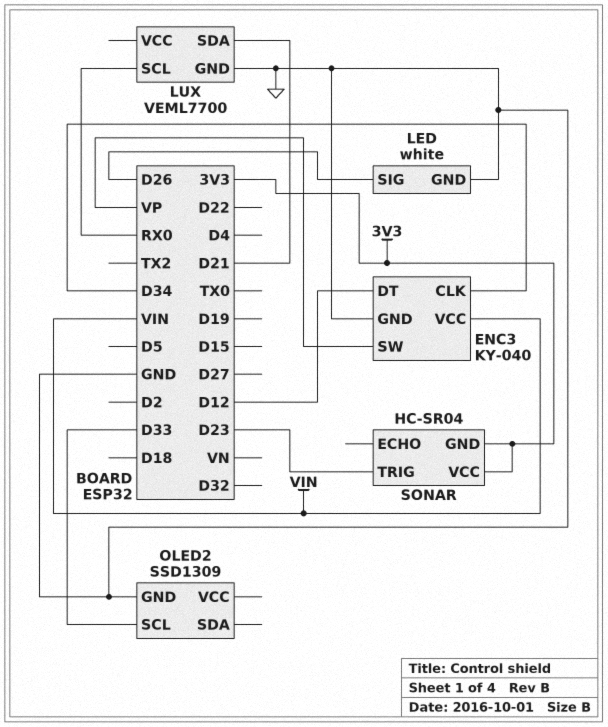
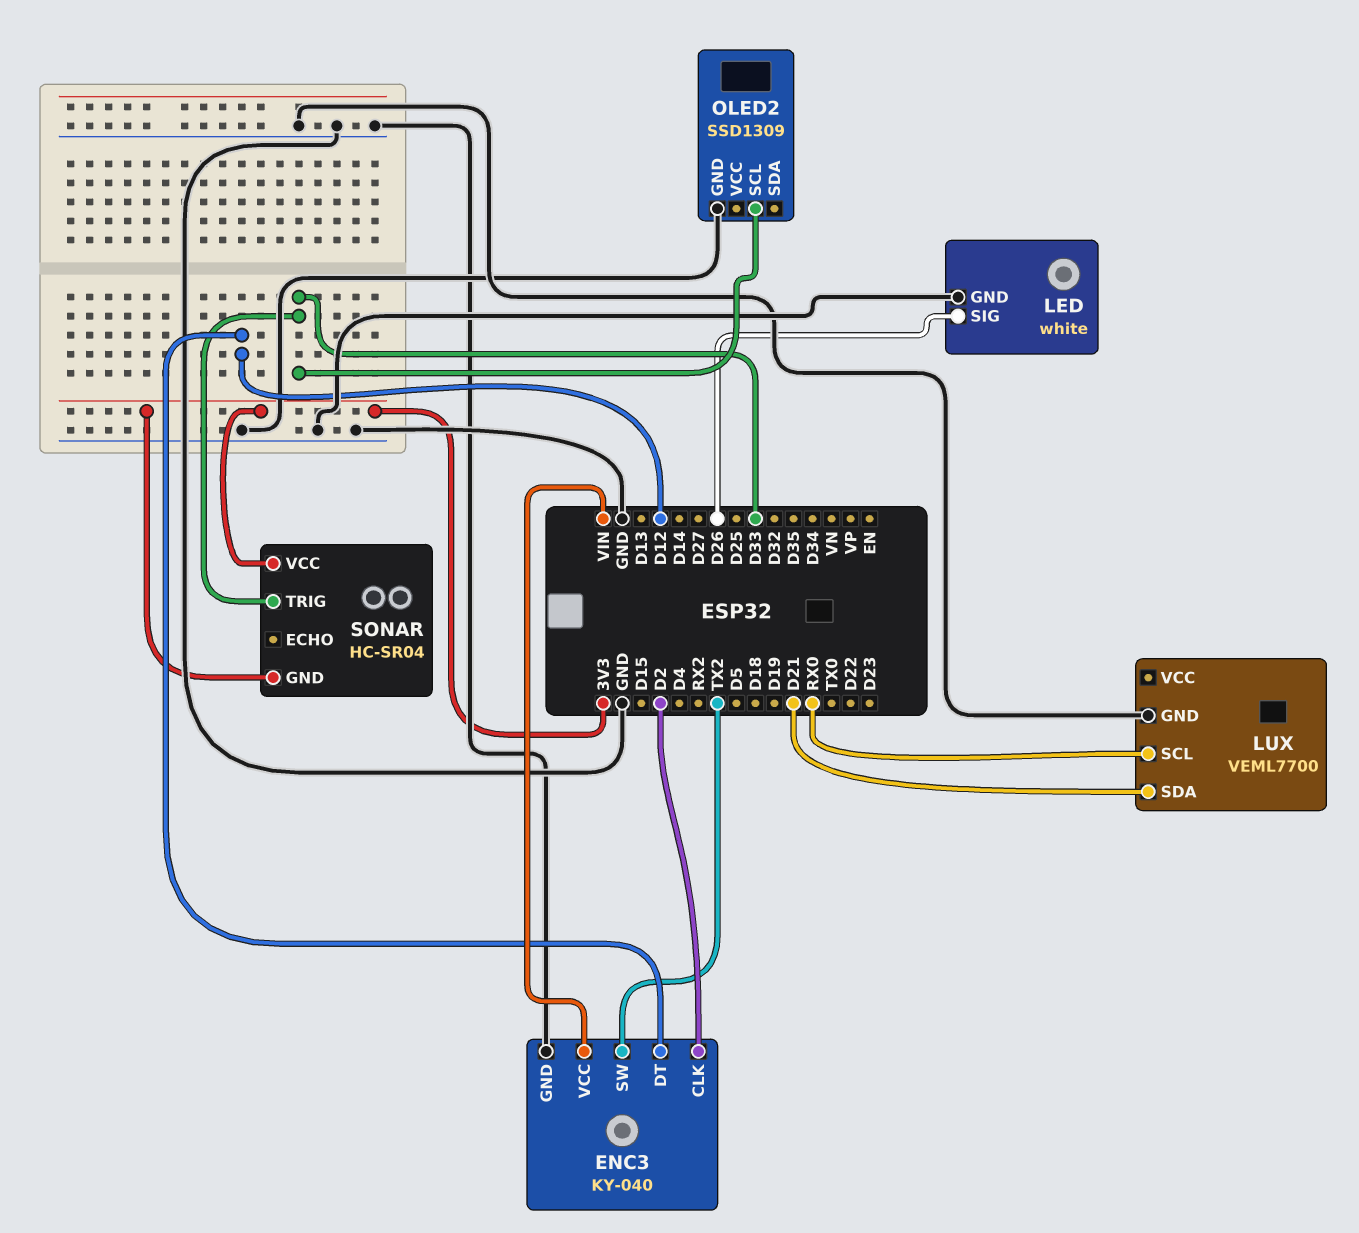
ENC3 pin CLK: D34 -> D2
ENC3 pin SW: VP -> TX2
SONAR pin TRIG: D23 -> D33

